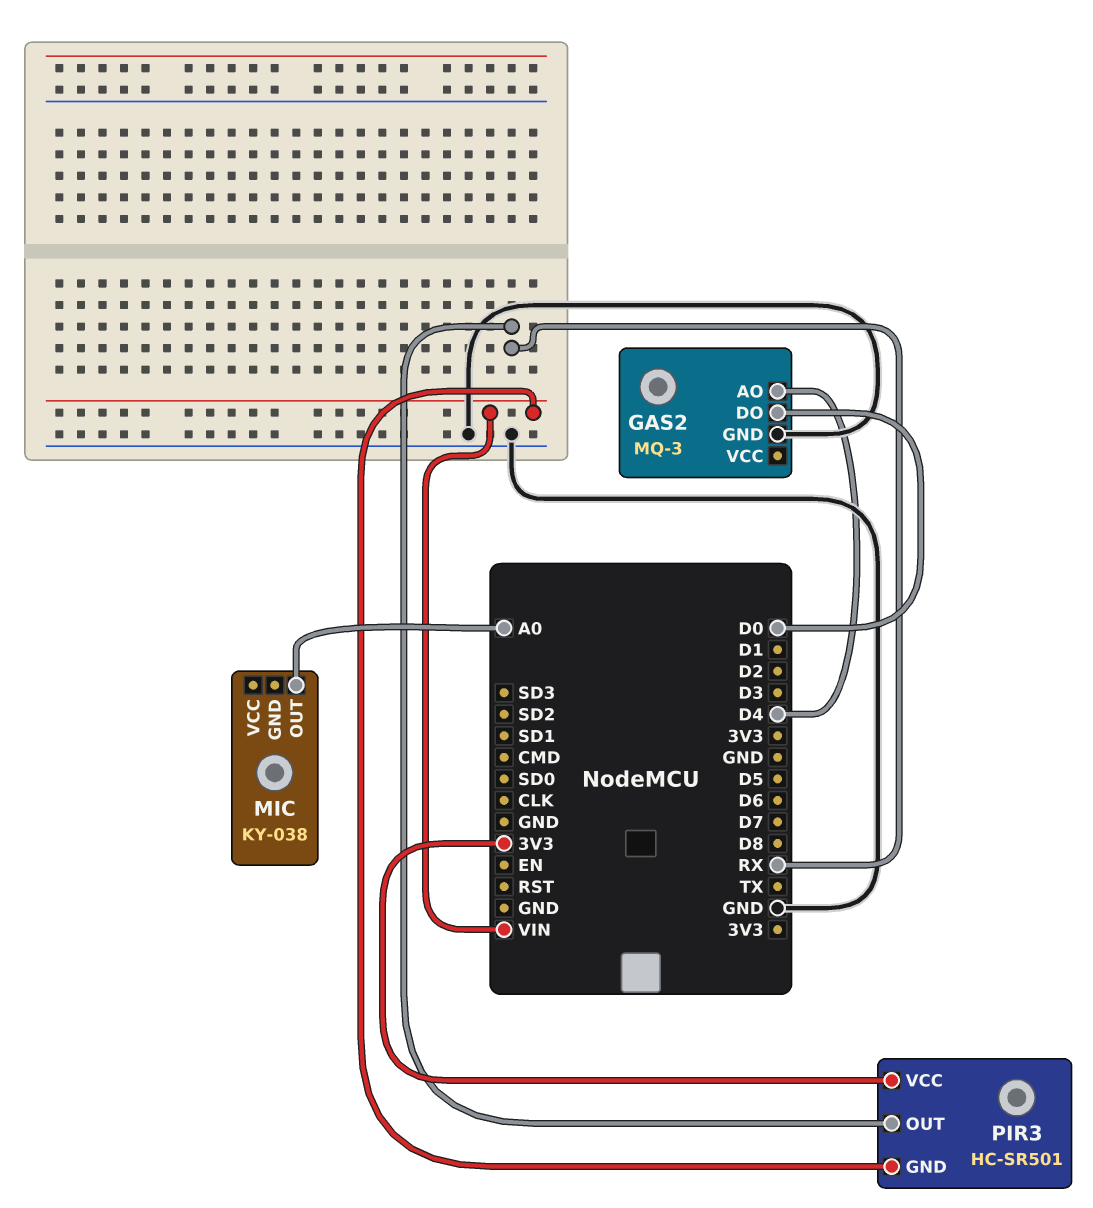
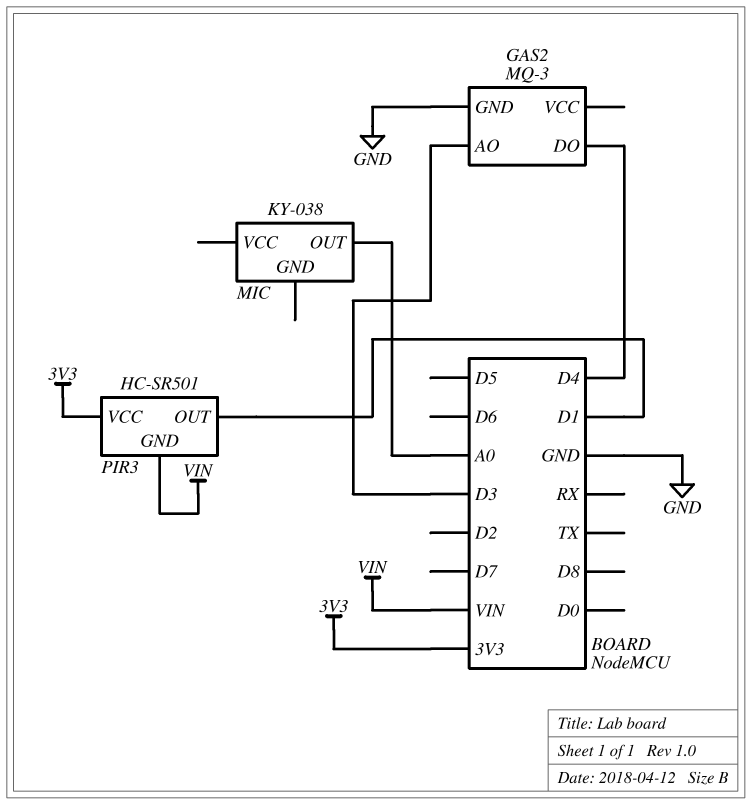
GAS2 pin AO: D4 -> D3
GAS2 pin DO: D0 -> D4
PIR3 pin OUT: RX -> D1

